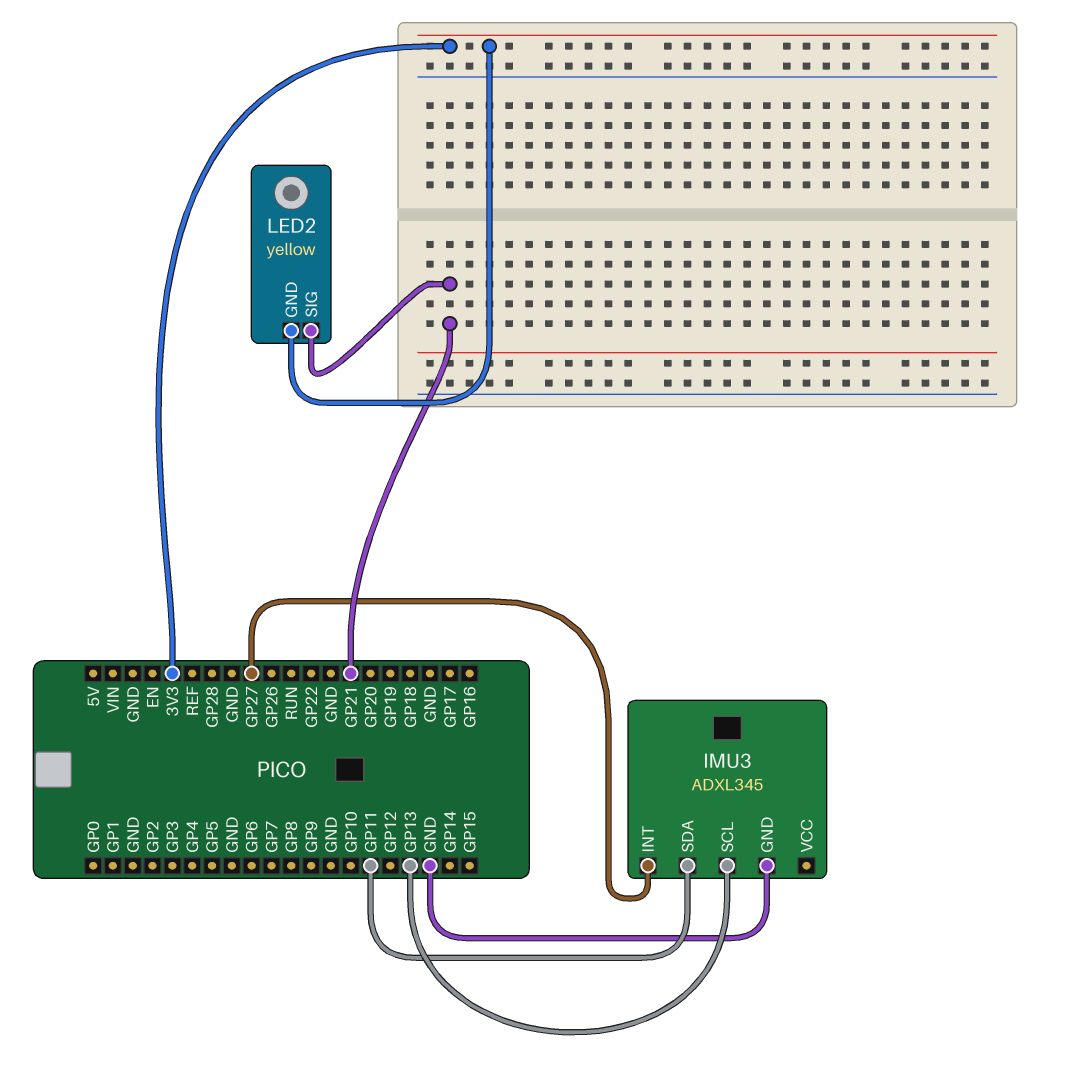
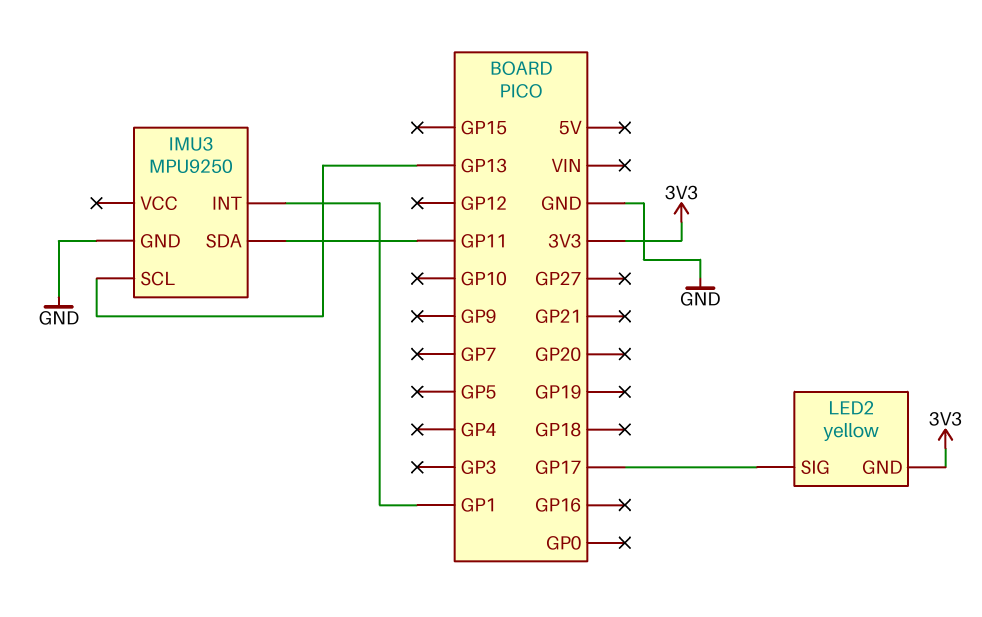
IMU3: ADXL345 -> MPU9250
IMU3 pin INT: GP27 -> GP1
LED2 pin SIG: GP21 -> GP17

